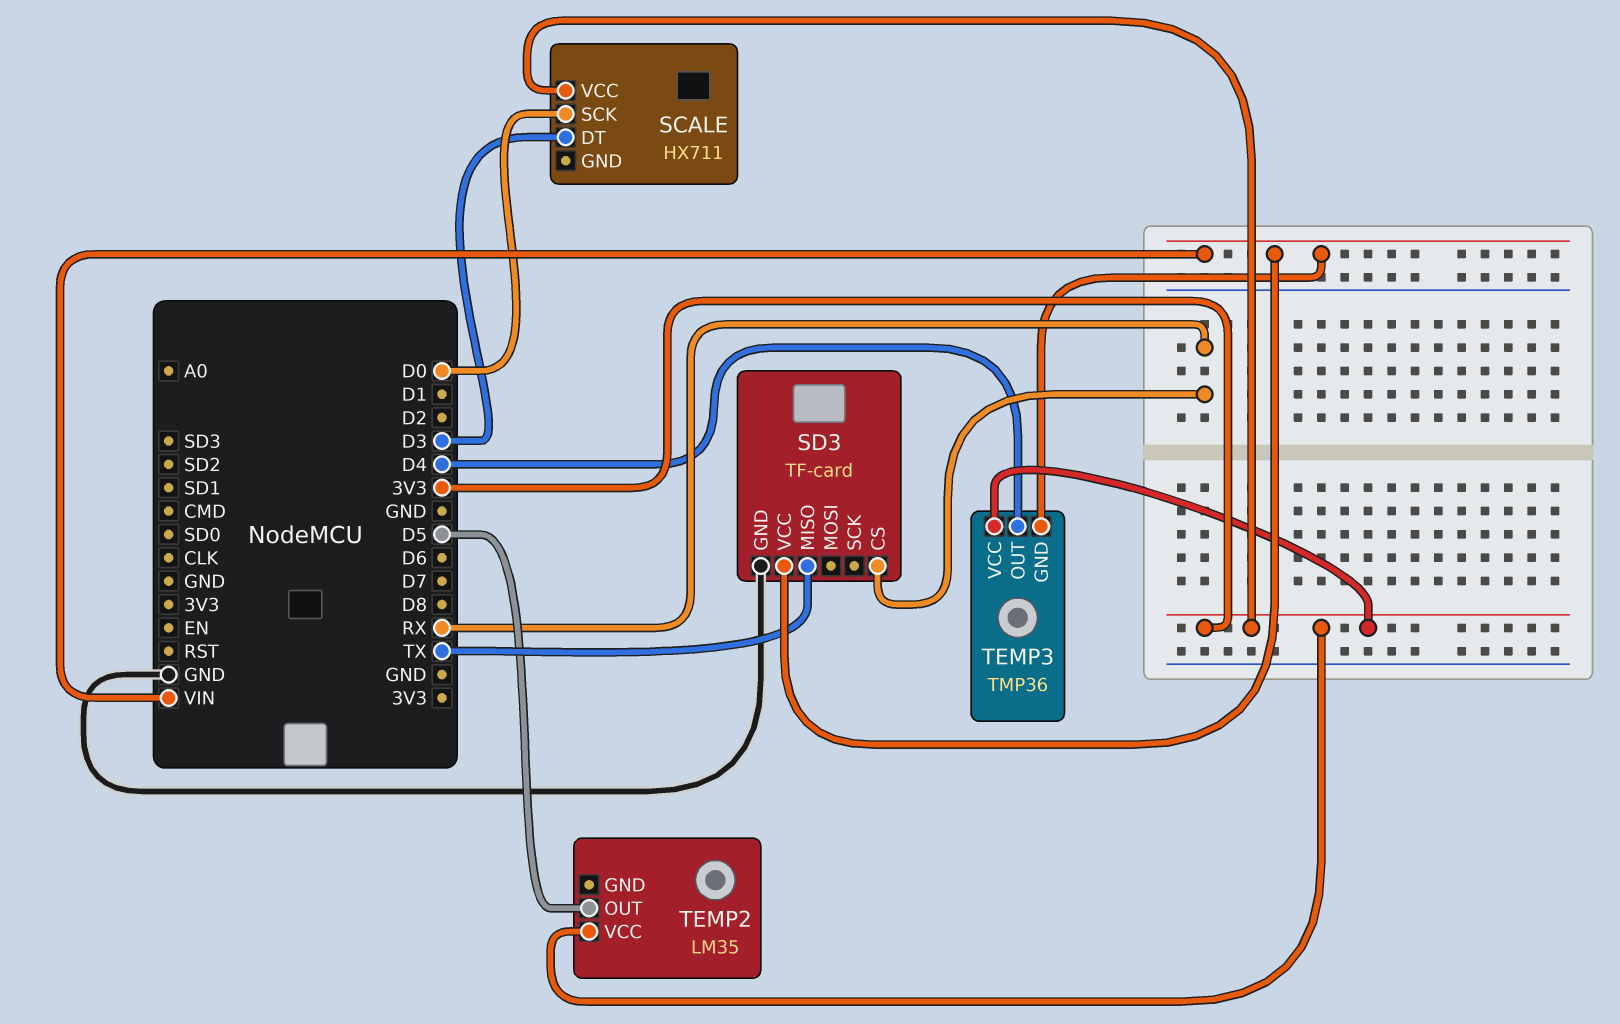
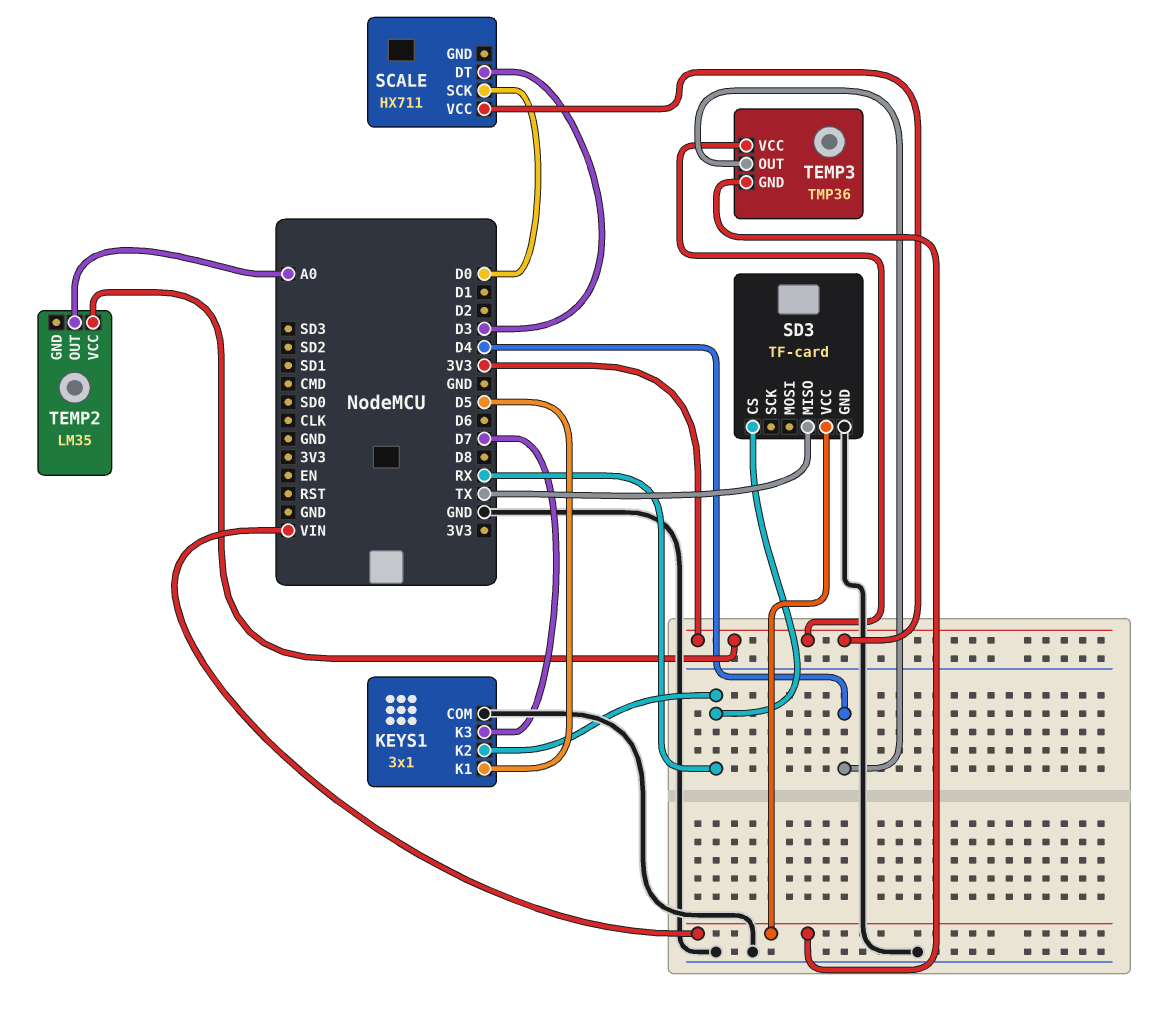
KEYS1: none -> 3x1
KEYS1 pin COM: none -> GND
KEYS1 pin K1: none -> D5
KEYS1 pin K2: none -> RX
KEYS1 pin K3: none -> D7
TEMP2 pin OUT: D5 -> A0

